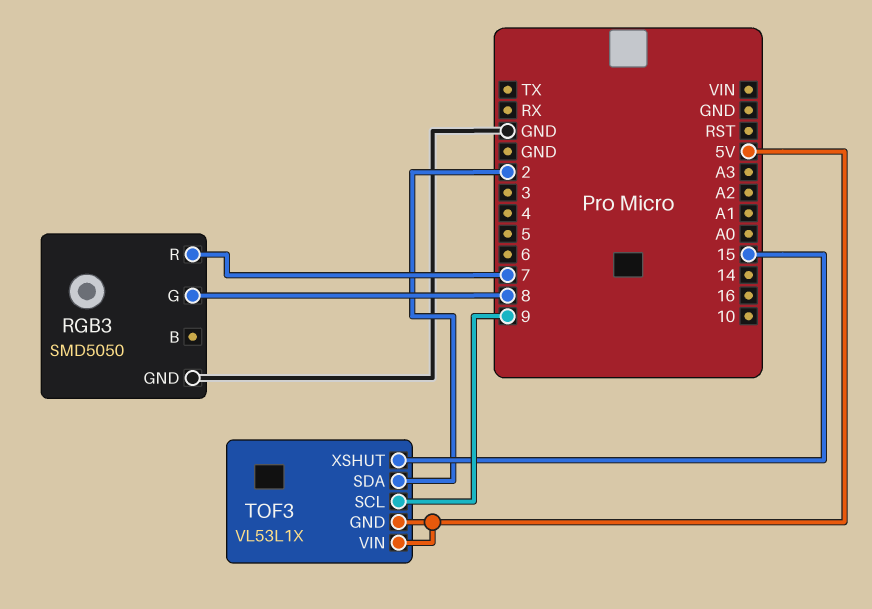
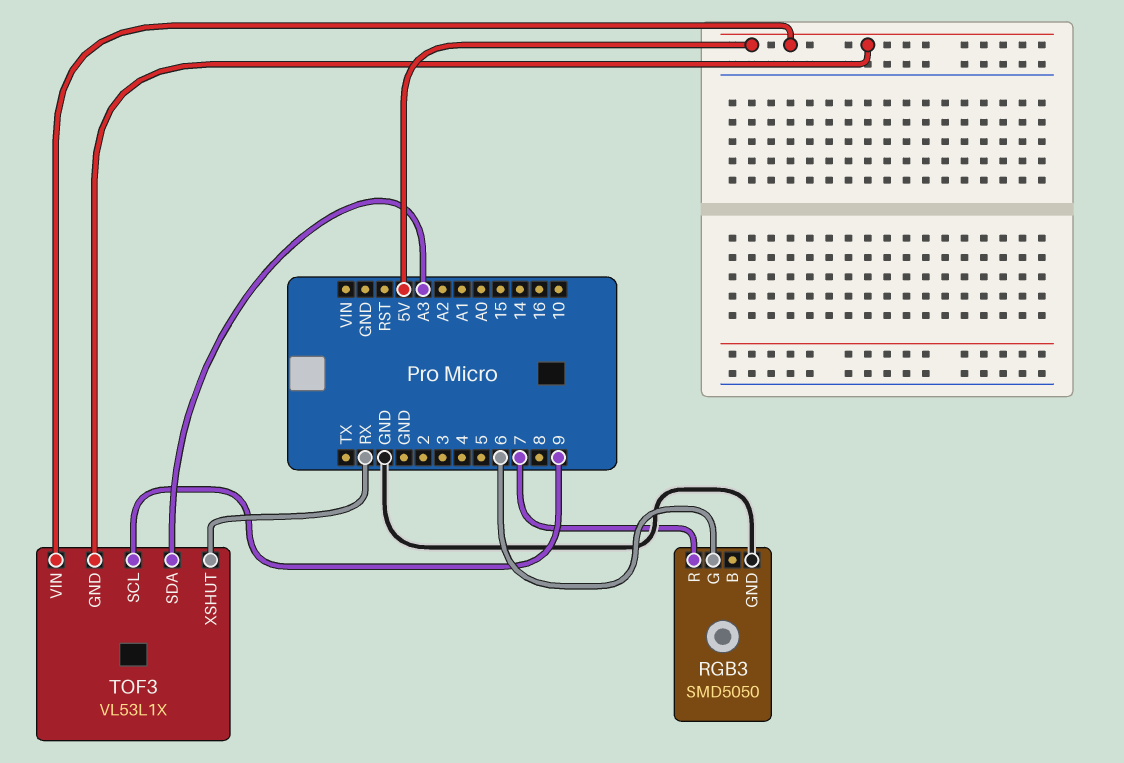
RGB3 pin G: 8 -> 6
TOF3 pin SDA: 2 -> A3
TOF3 pin XSHUT: 15 -> RX

